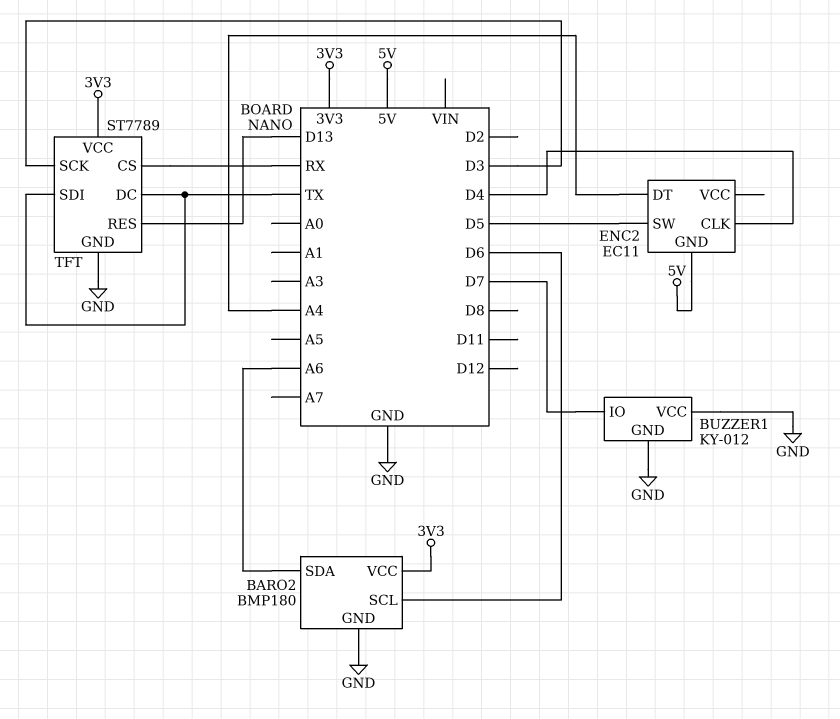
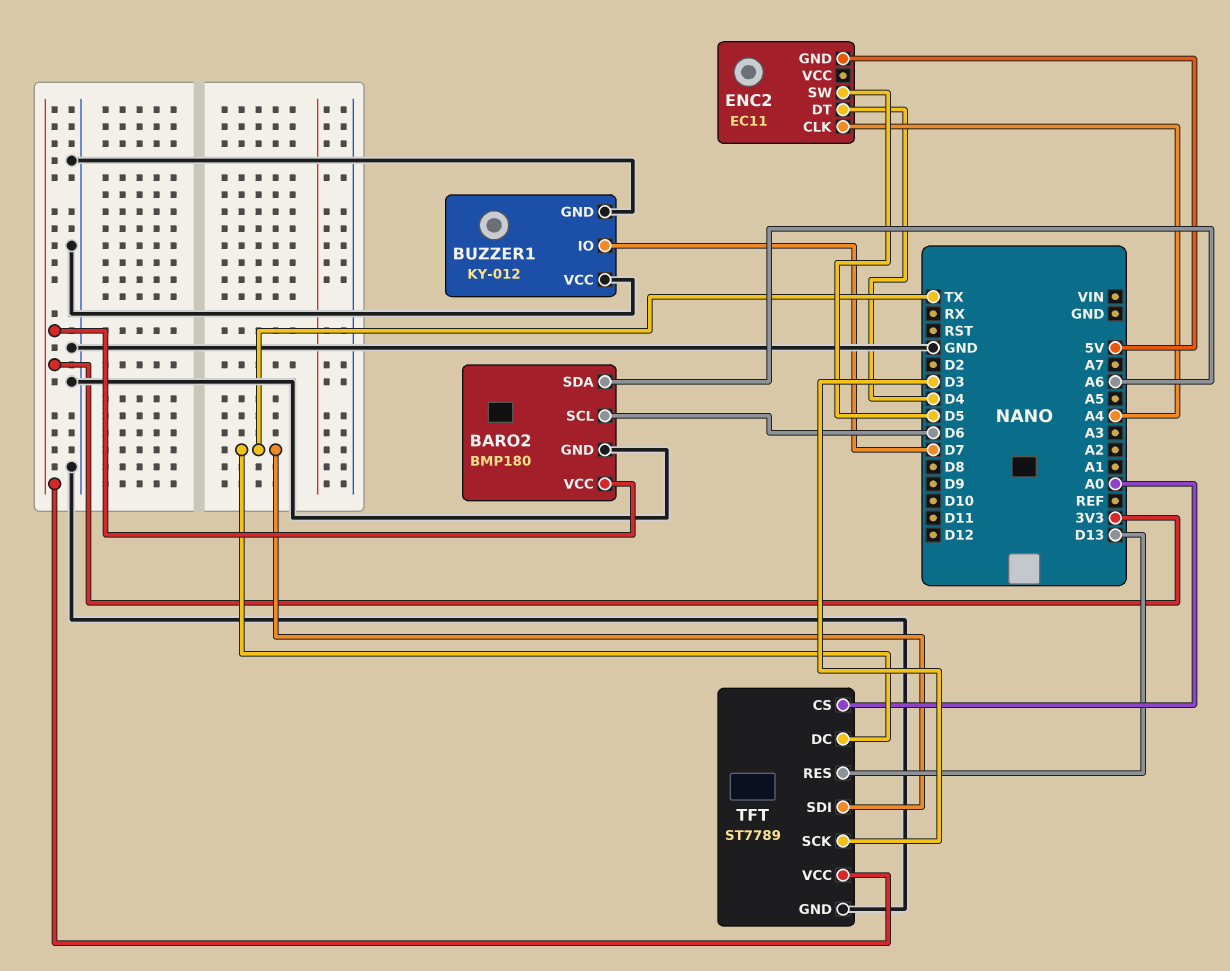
ENC2 pin CLK: D4 -> A4
ENC2 pin DT: A4 -> D4
TFT pin CS: RX -> A0

